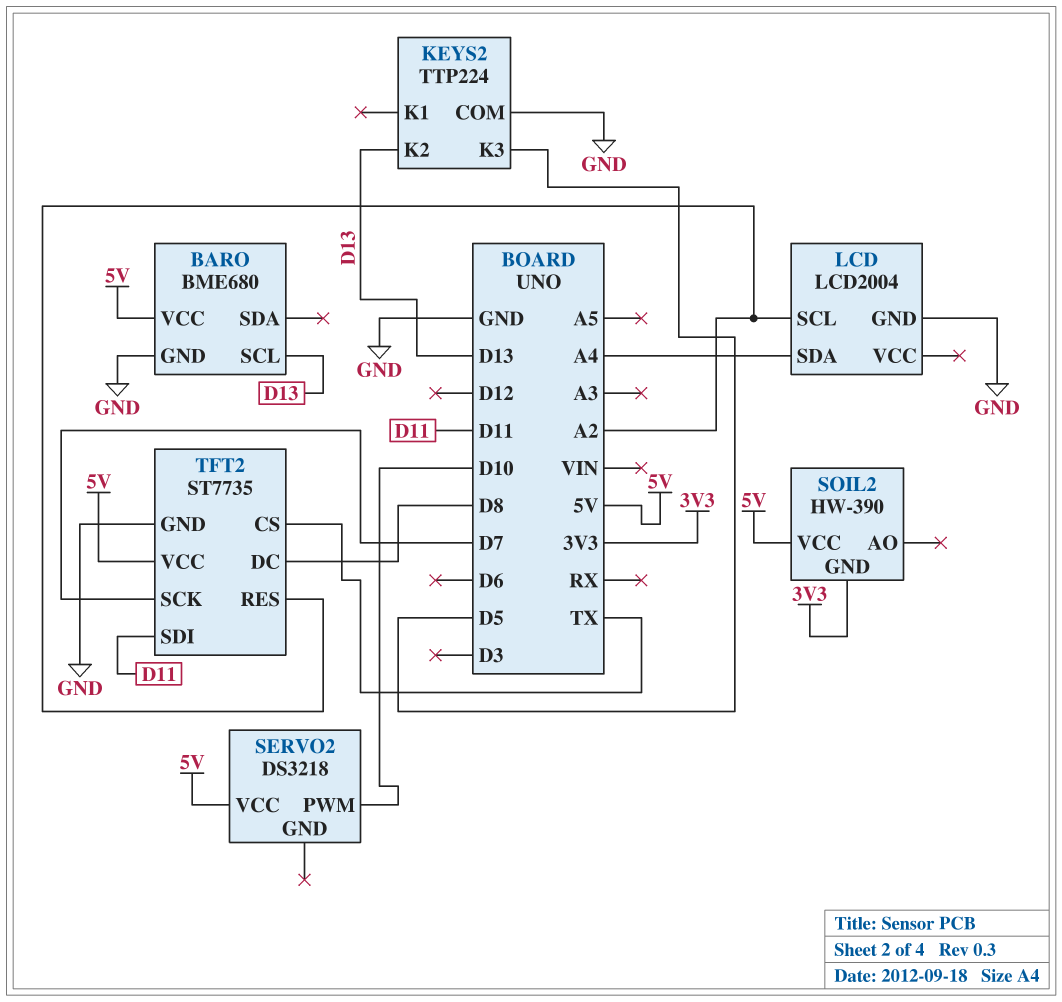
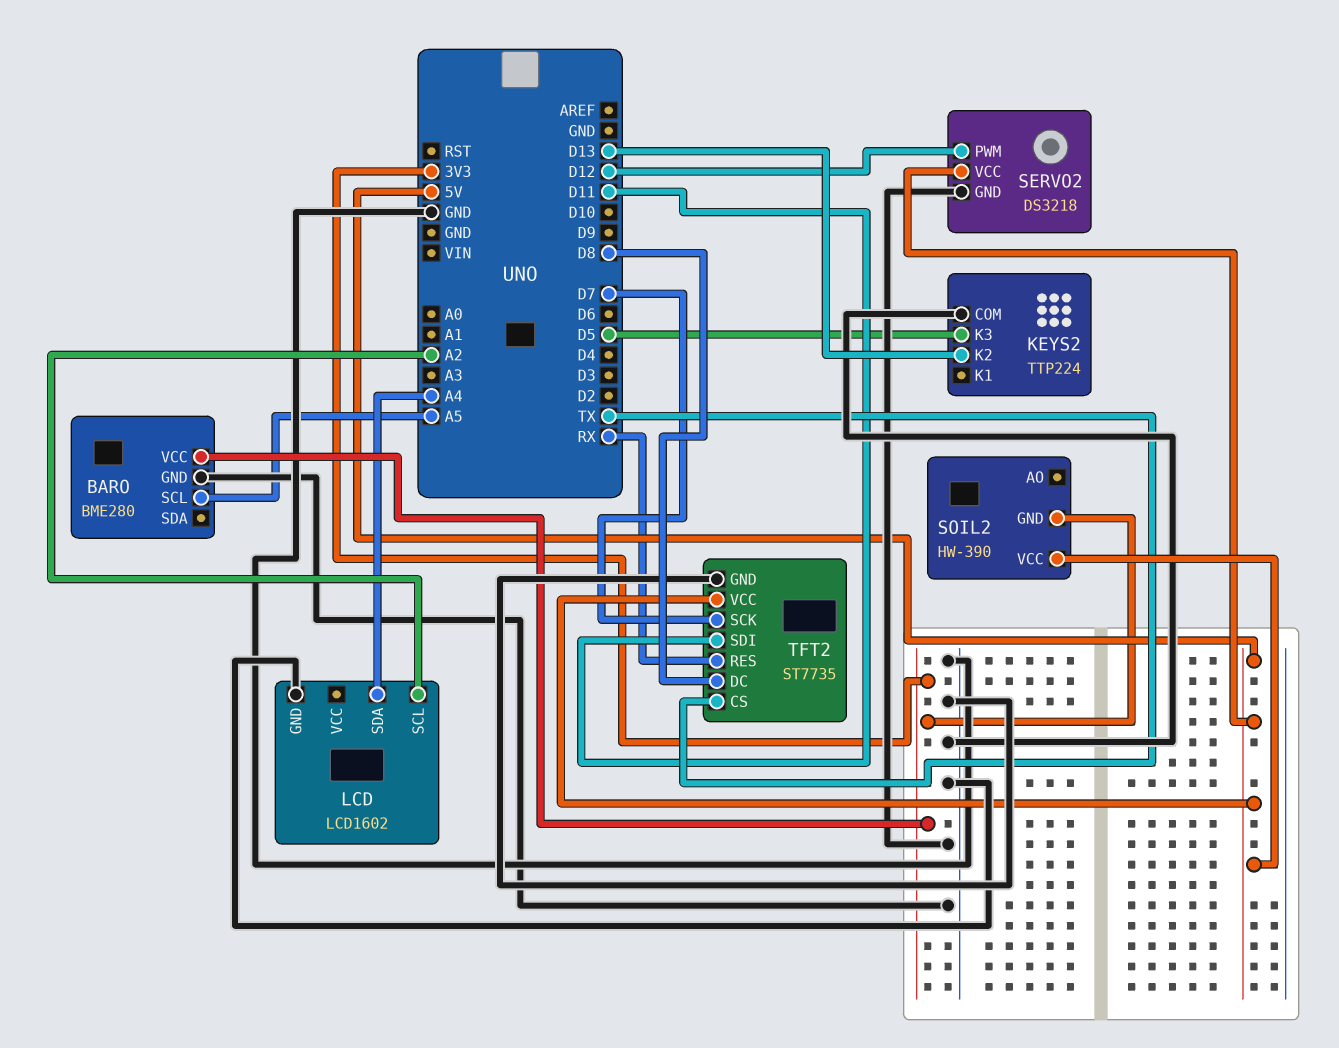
BARO: BME680 -> BME280
BARO pin SCL: D13 -> A5
BARO pin VCC: 5V -> 3V3
LCD: LCD2004 -> LCD1602
SERVO2 pin GND: none -> GND
SERVO2 pin PWM: D10 -> D12
TFT2 pin RES: A2 -> RX

